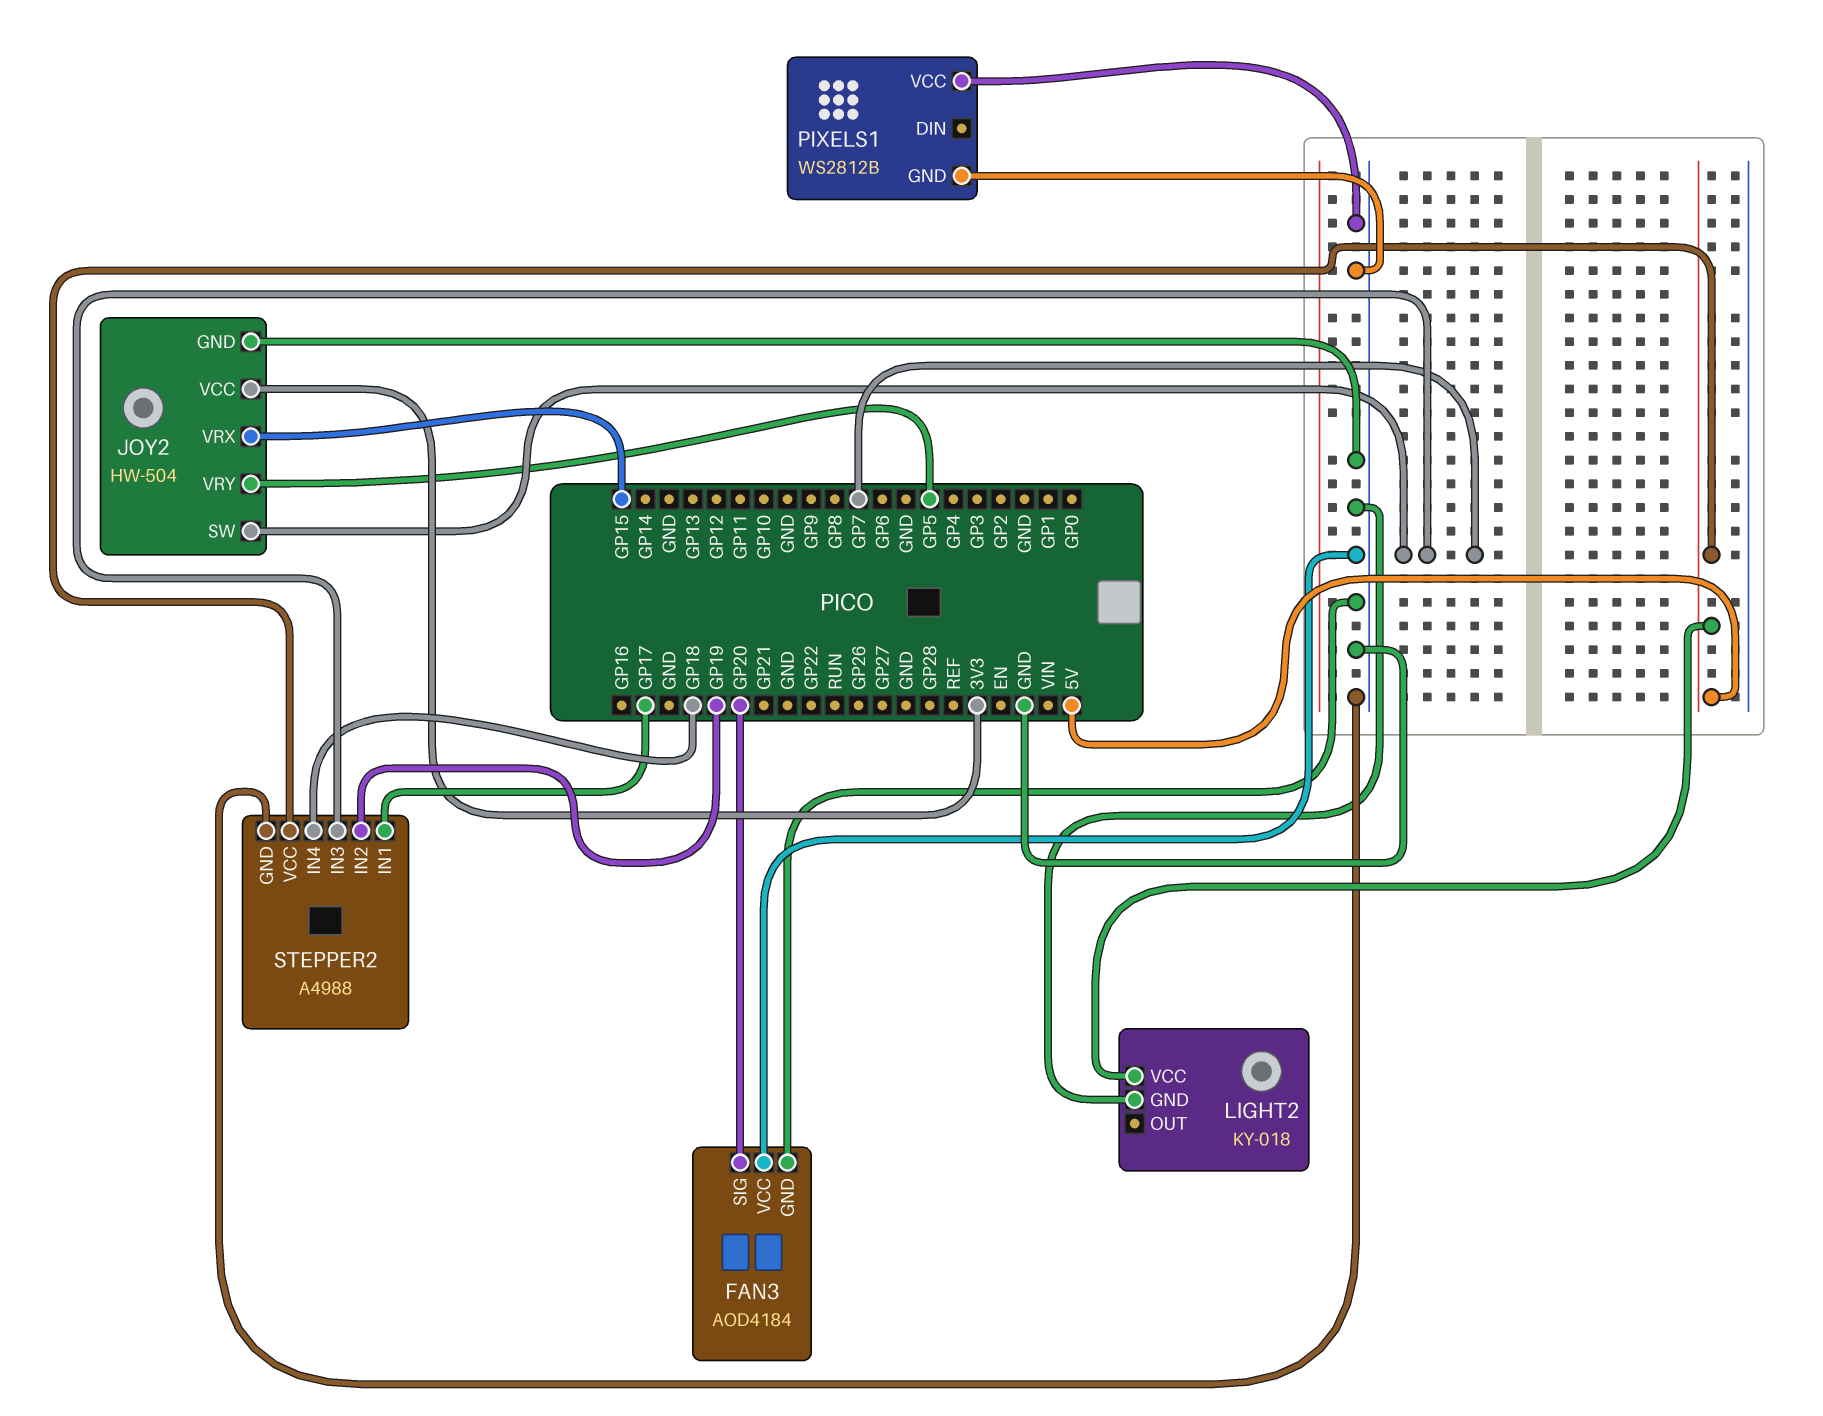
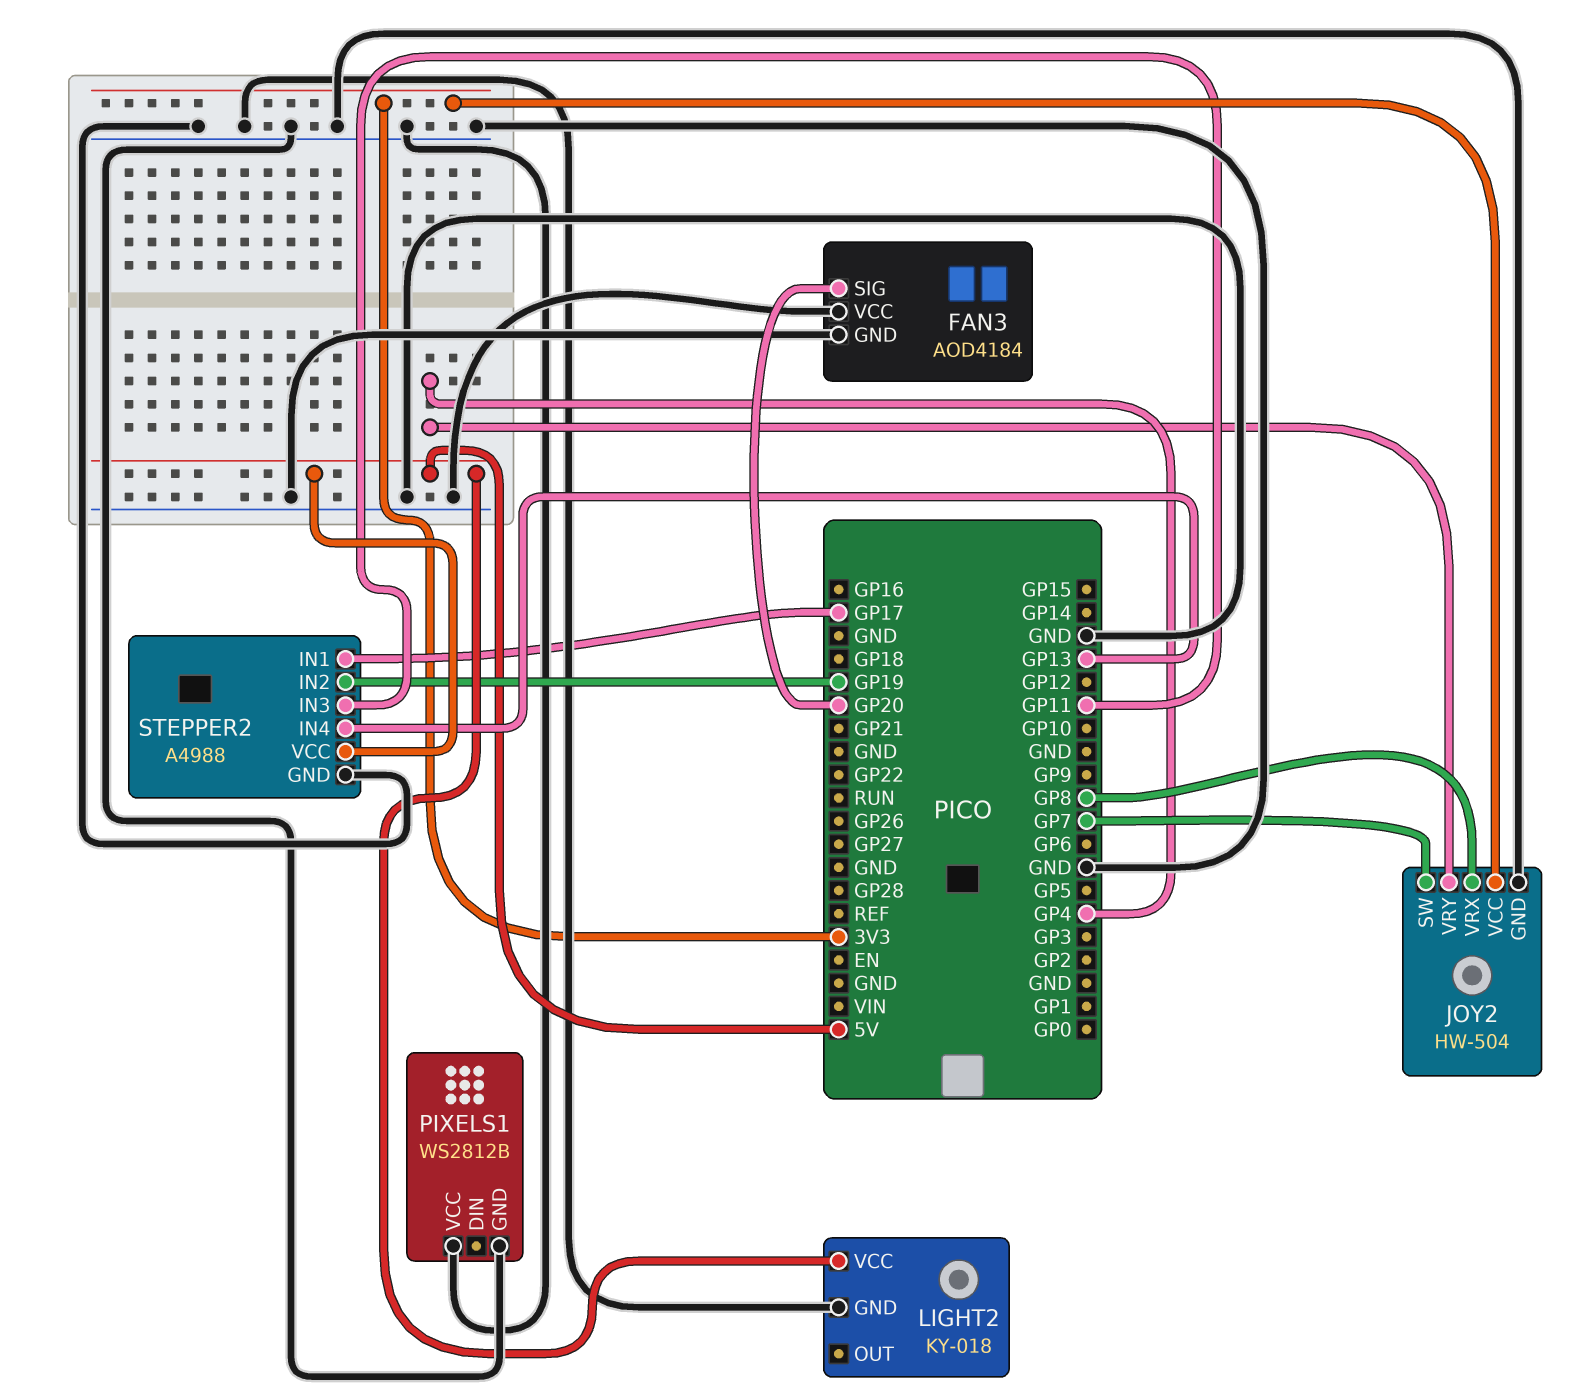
JOY2 pin VRX: GP15 -> GP8
JOY2 pin VRY: GP5 -> GP4
STEPPER2 pin IN3: GP7 -> GP11
STEPPER2 pin IN4: GP18 -> GP13

